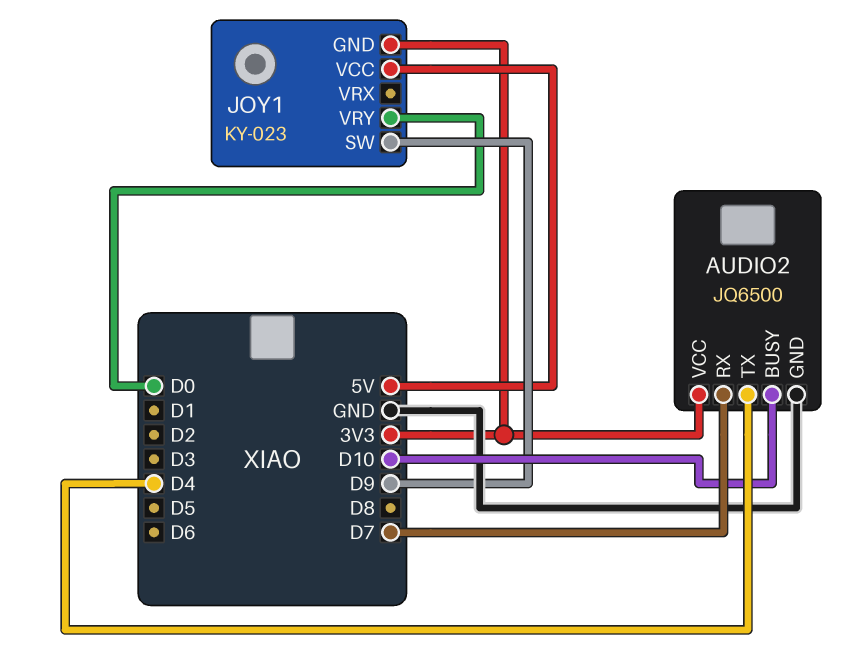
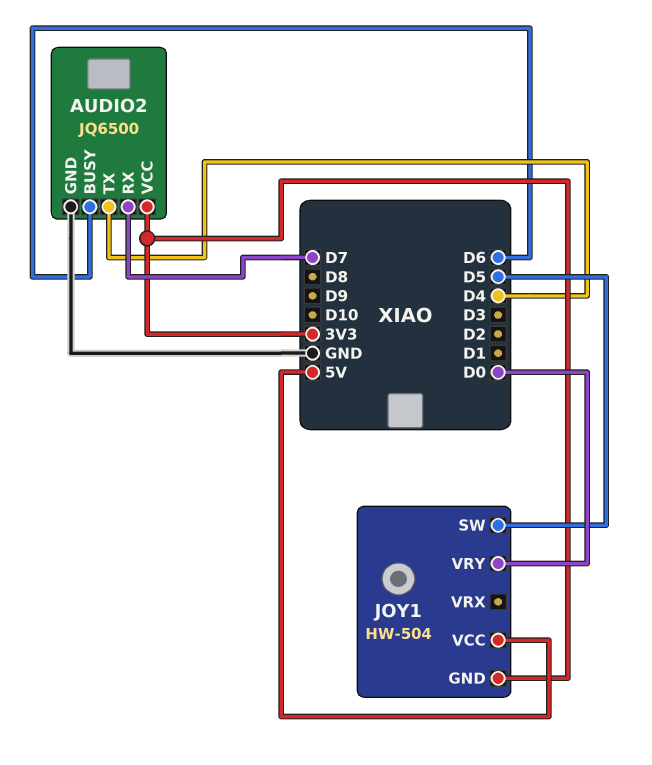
AUDIO2 pin BUSY: D10 -> D6
JOY1: KY-023 -> HW-504
JOY1 pin SW: D9 -> D5

